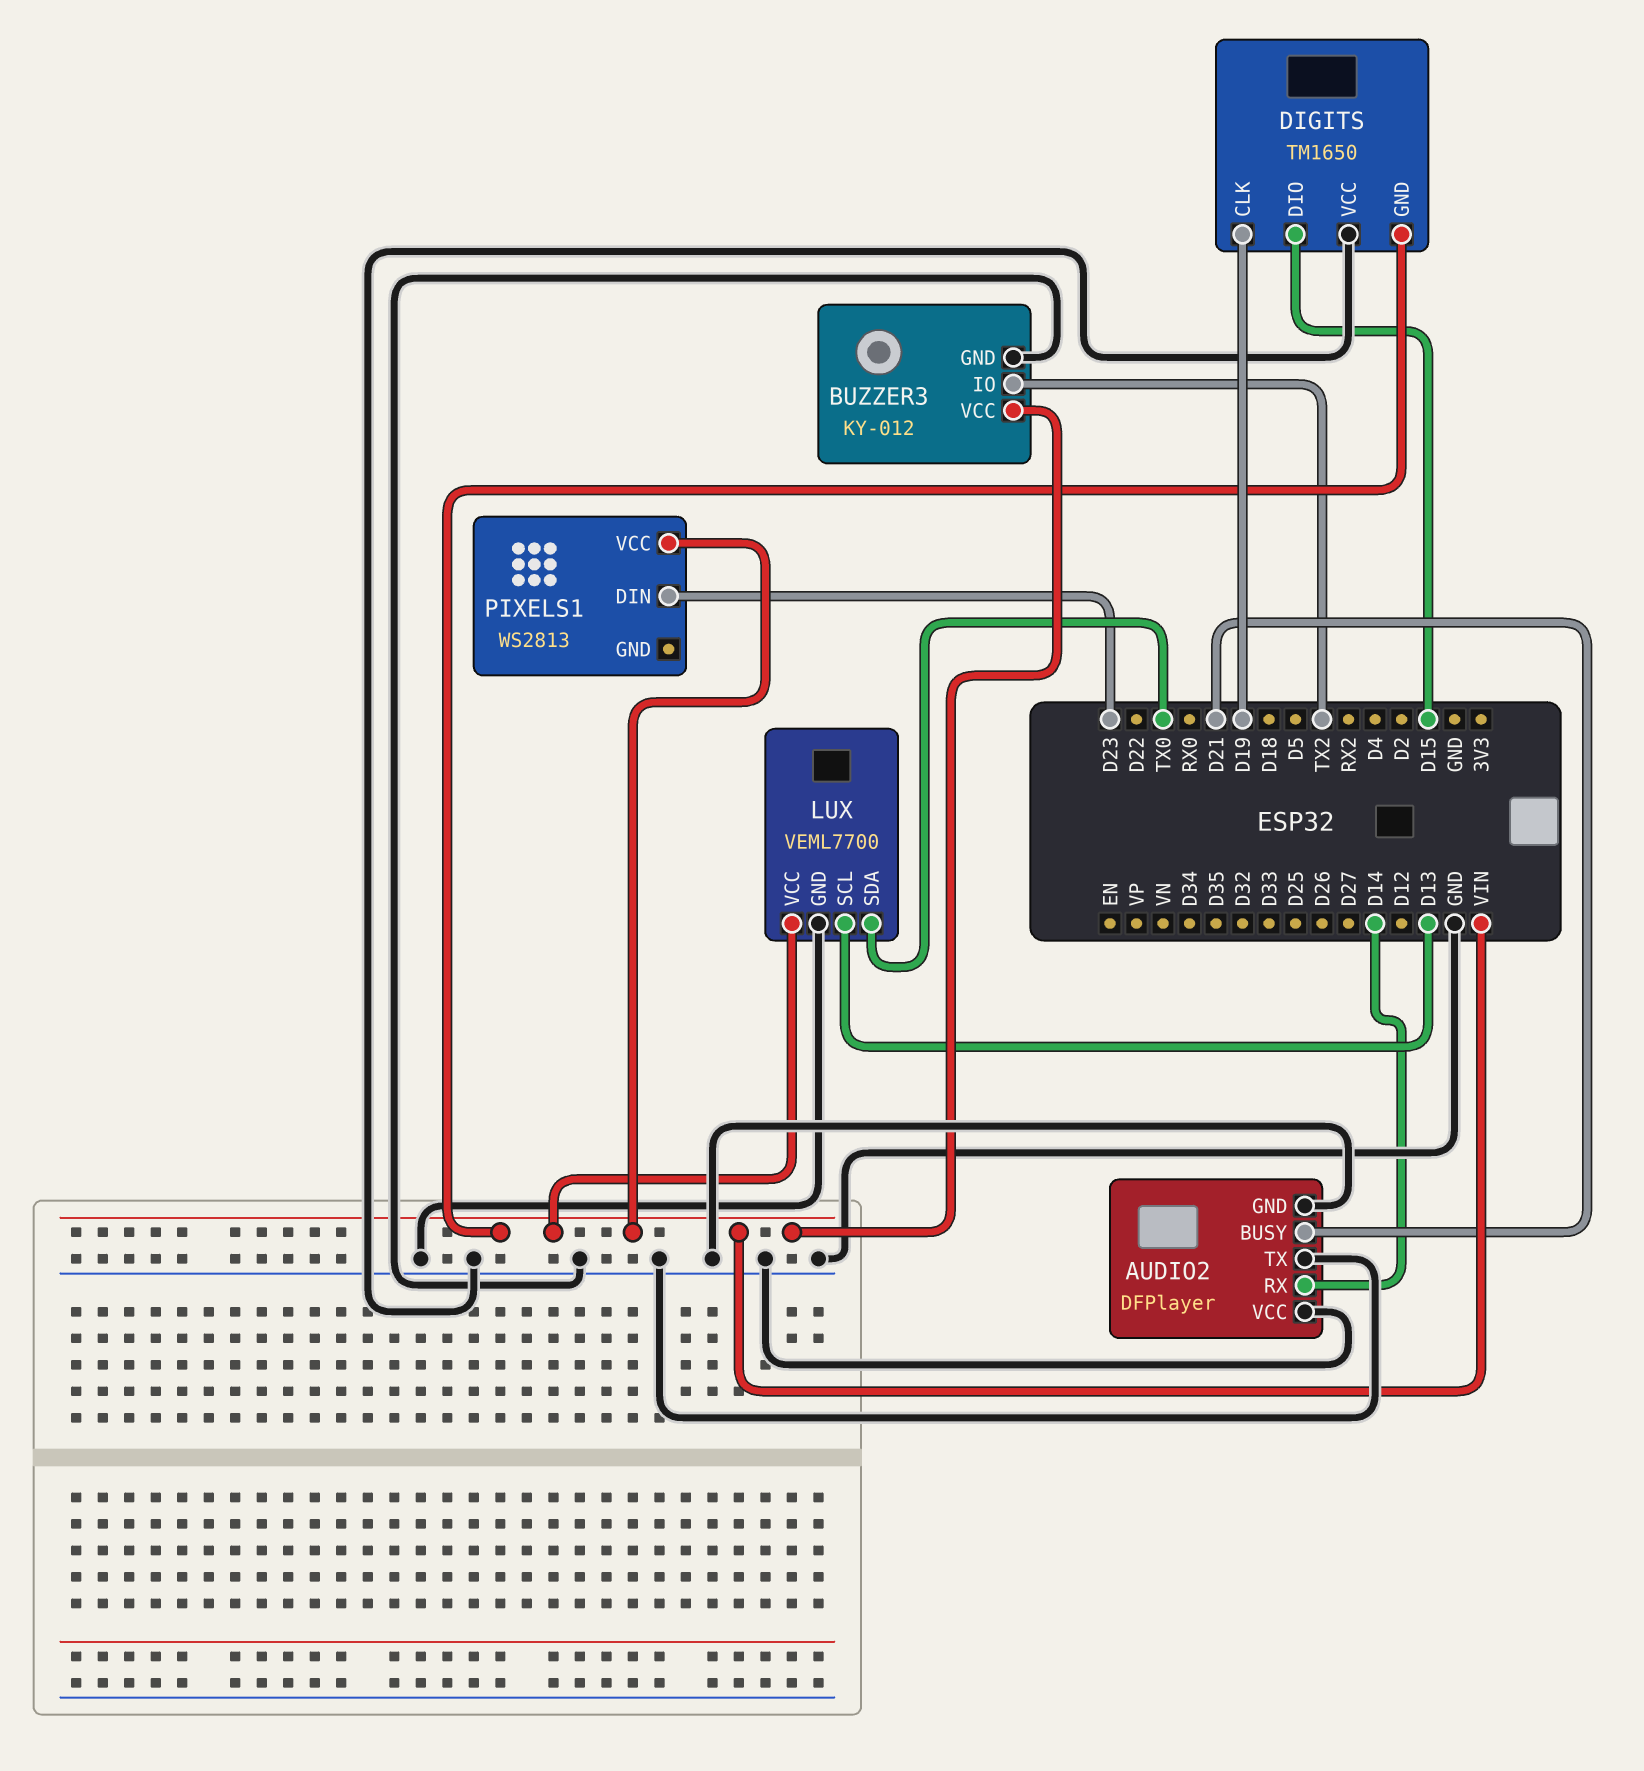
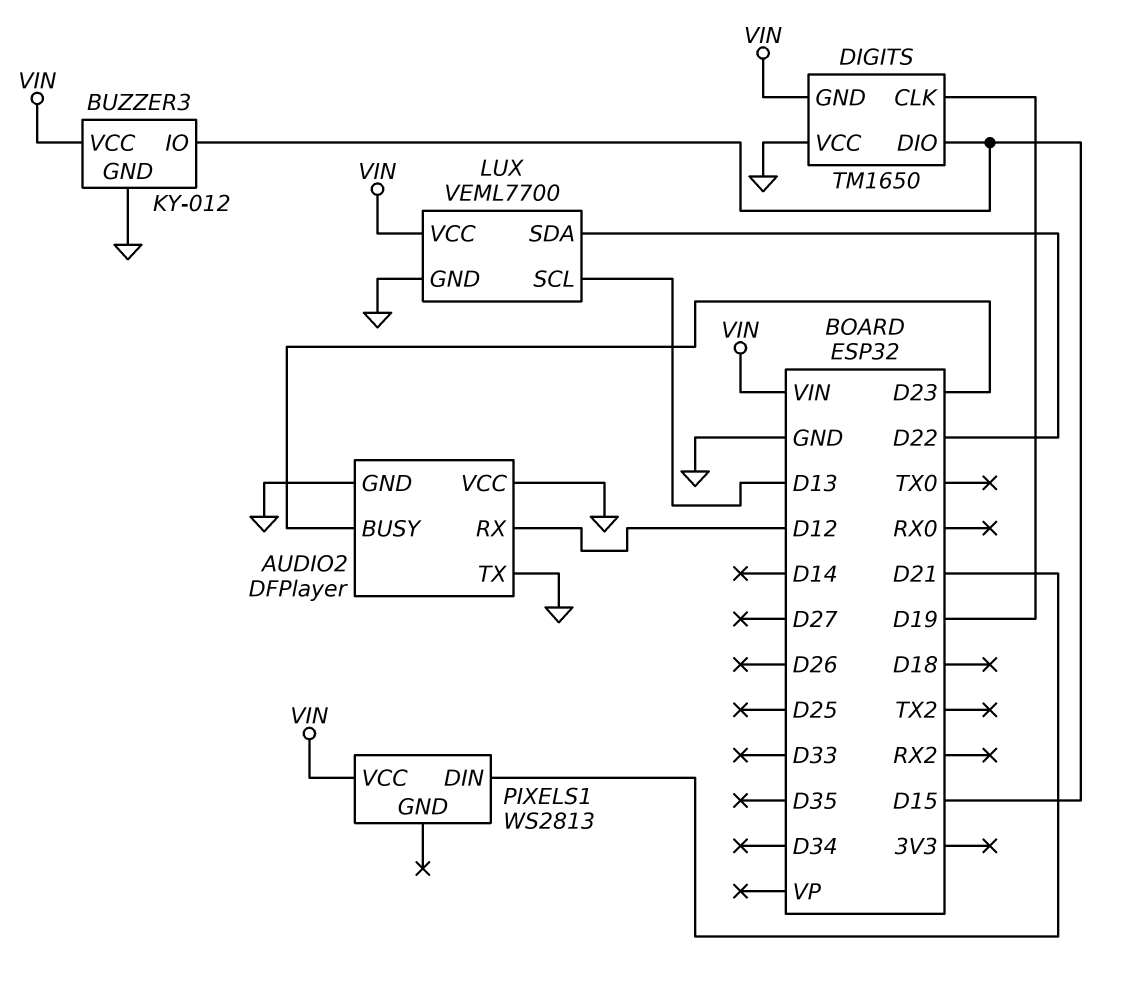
AUDIO2 pin BUSY: D21 -> D23
AUDIO2 pin RX: D14 -> D12
BUZZER3 pin IO: TX2 -> D15
LUX pin SDA: TX0 -> D22
PIXELS1 pin DIN: D23 -> D21

